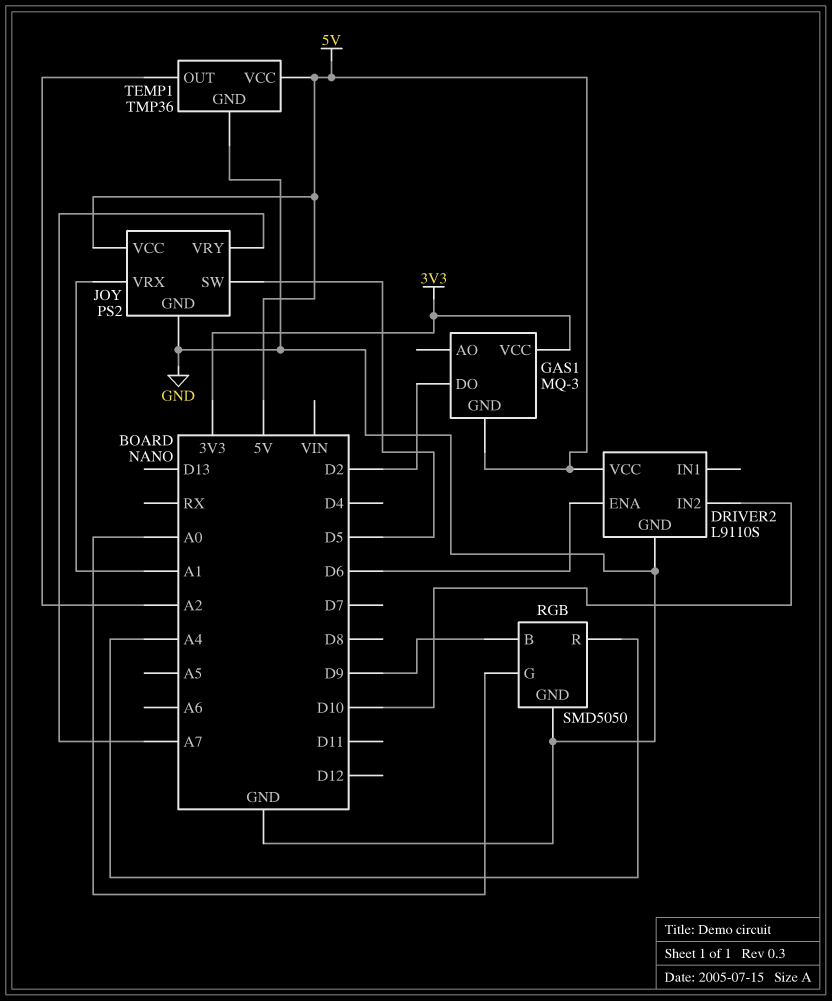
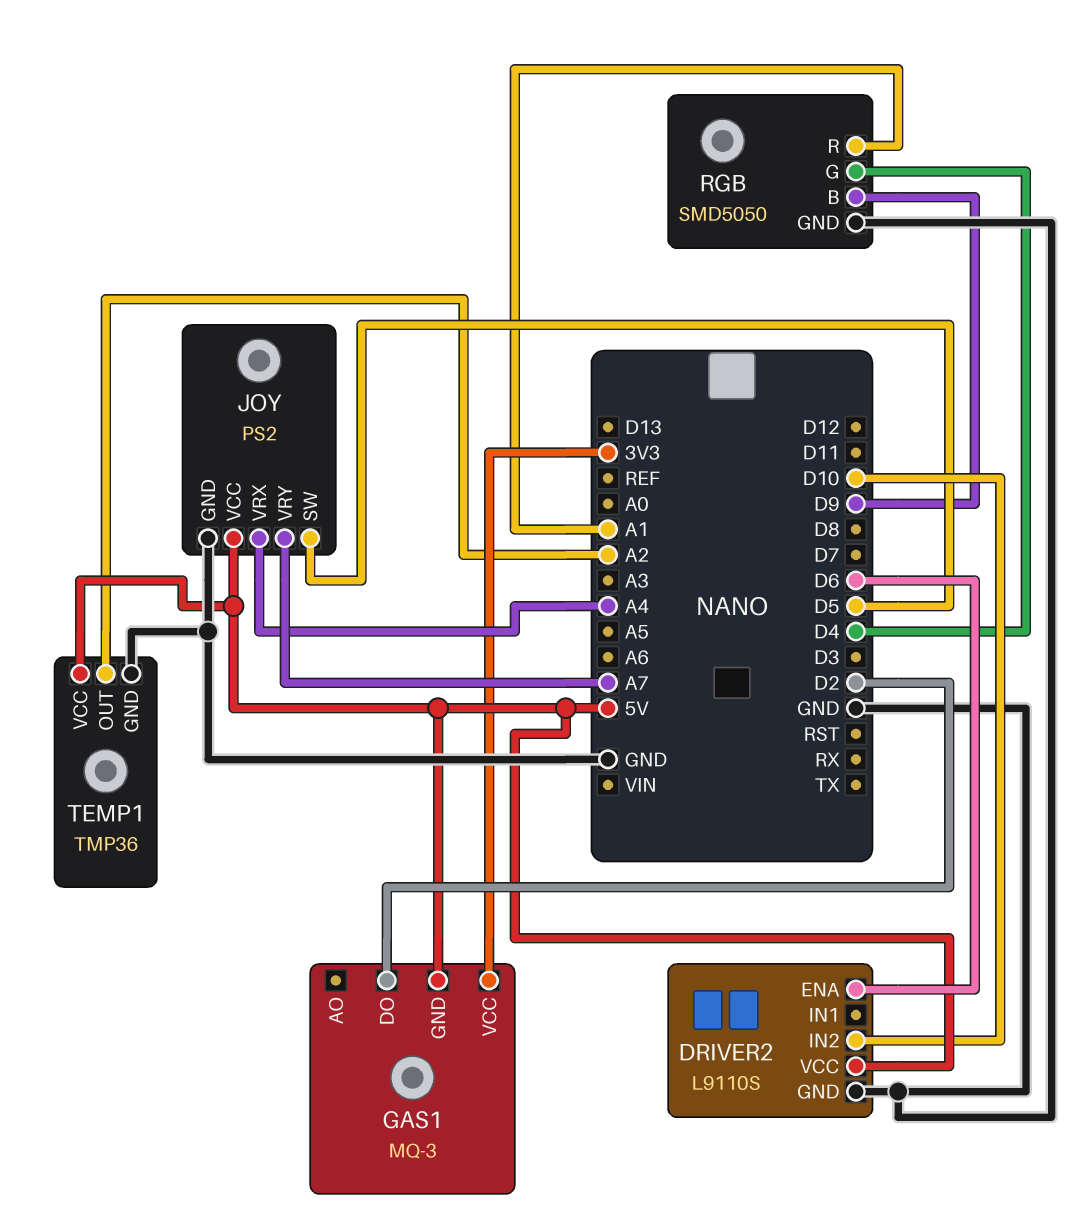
JOY pin VRX: A1 -> A4
RGB pin G: A0 -> D4
RGB pin R: A4 -> A1

